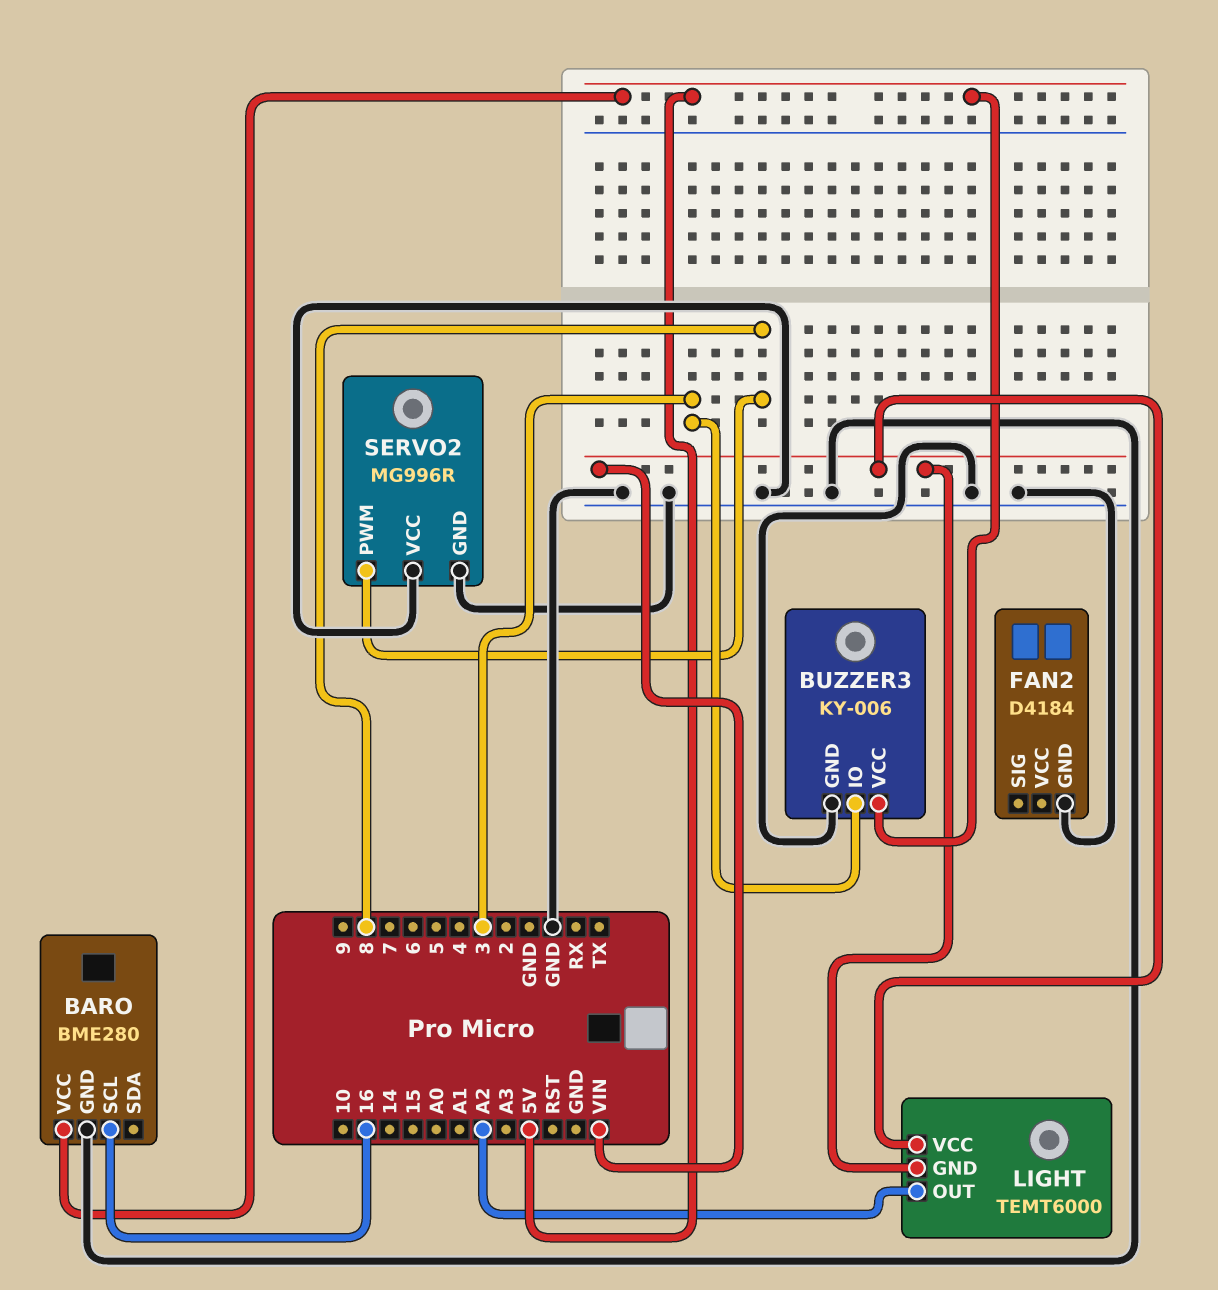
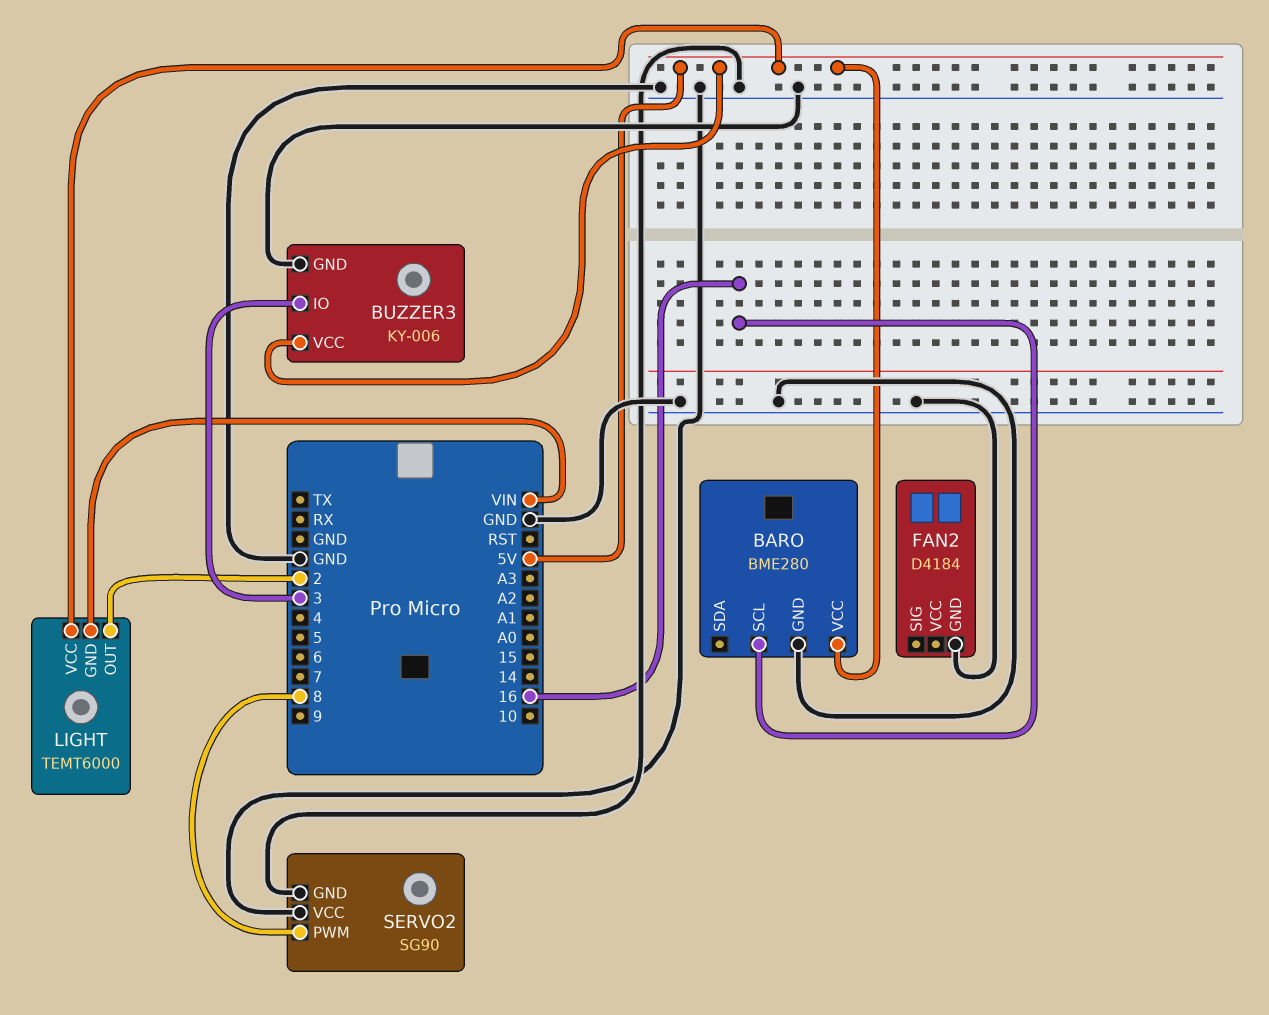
LIGHT pin OUT: A2 -> 2
LIGHT pin VCC: VIN -> 5V
SERVO2: MG996R -> SG90

